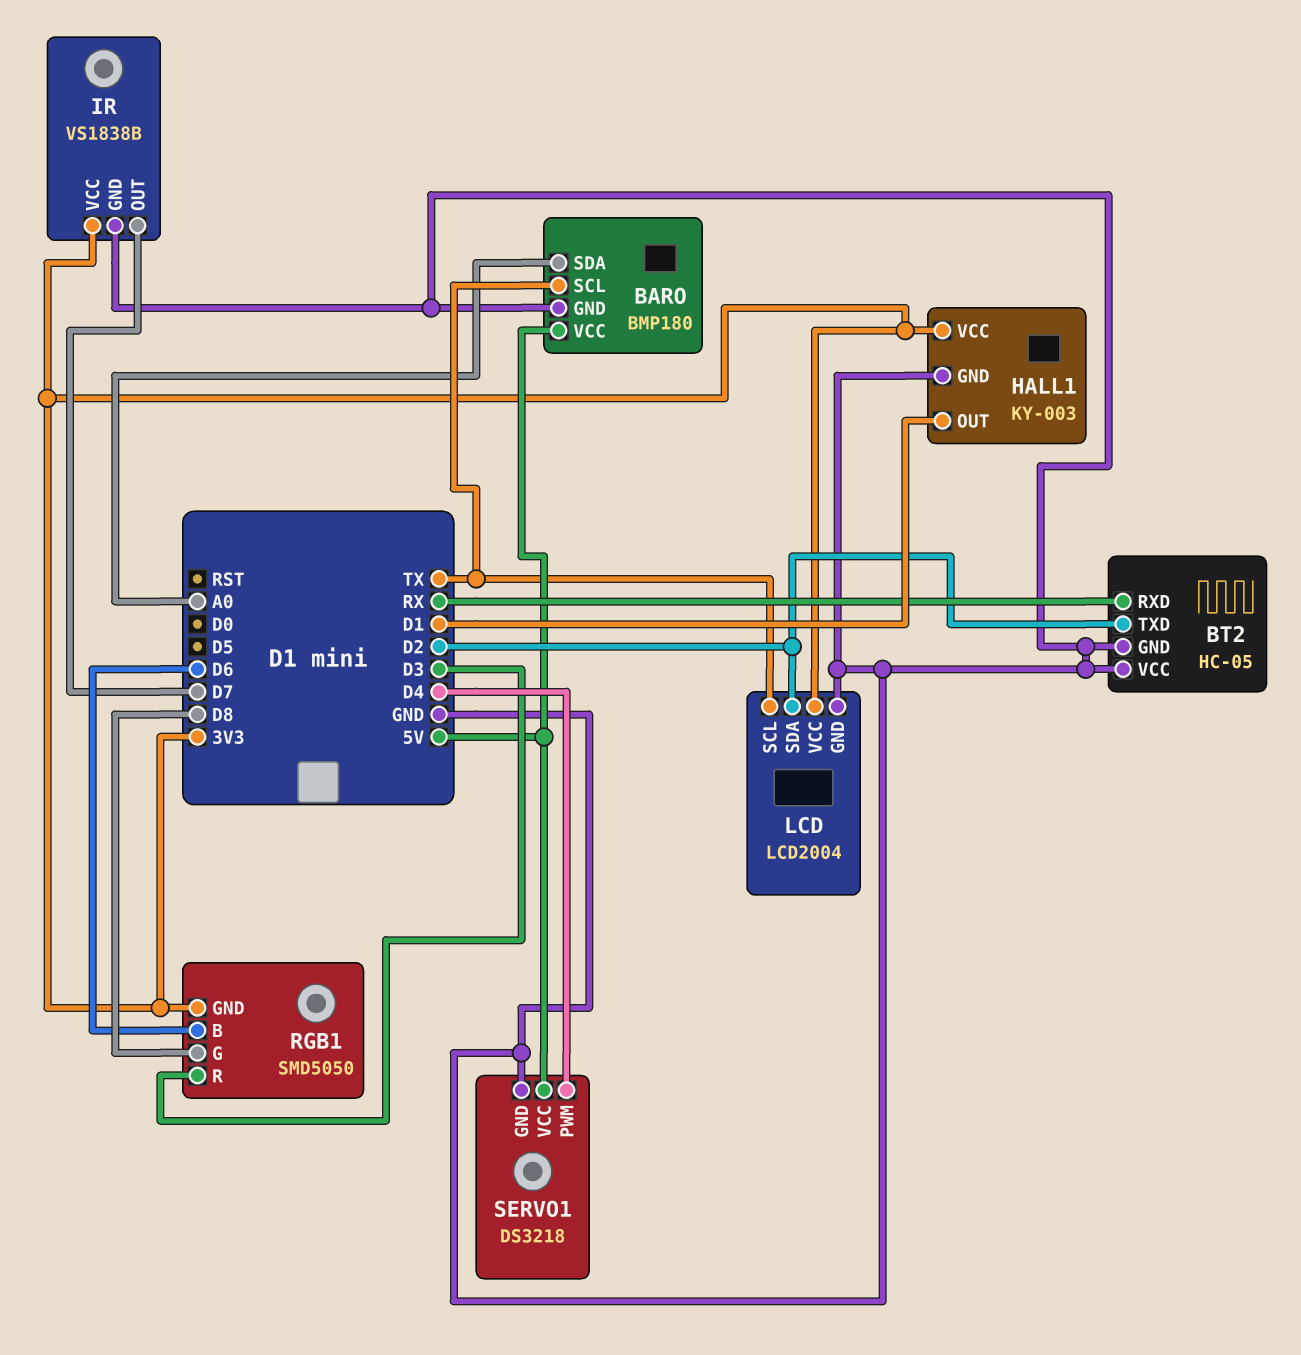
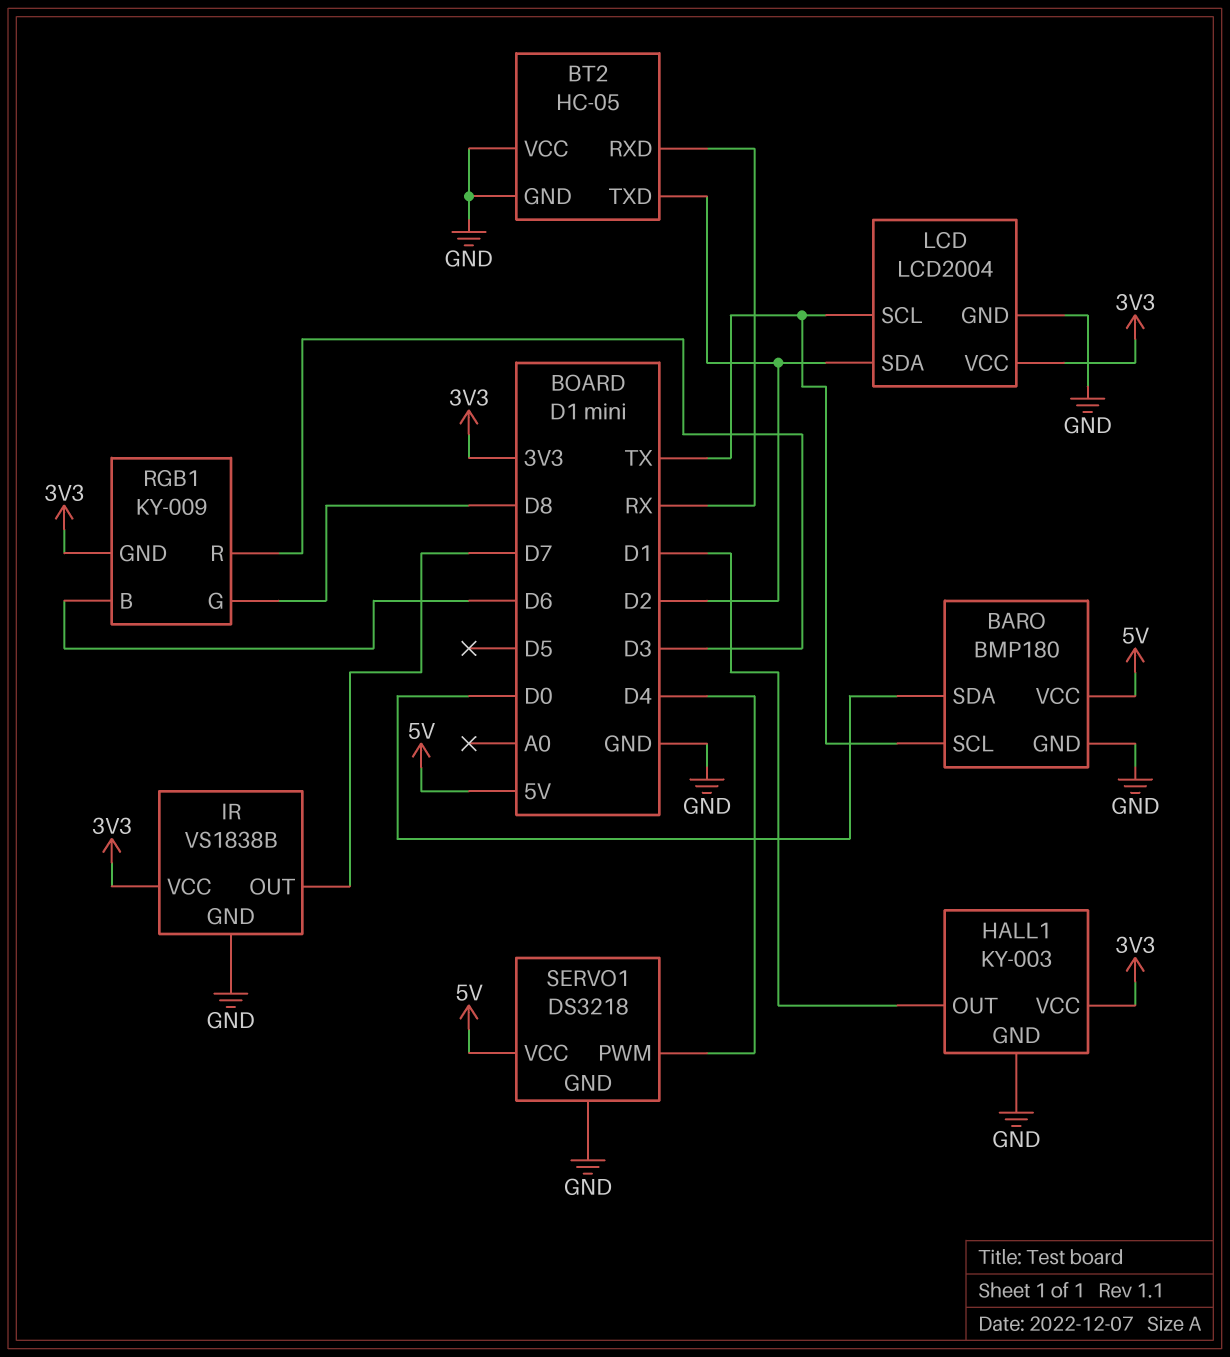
BARO pin SDA: A0 -> D0
RGB1: SMD5050 -> KY-009

